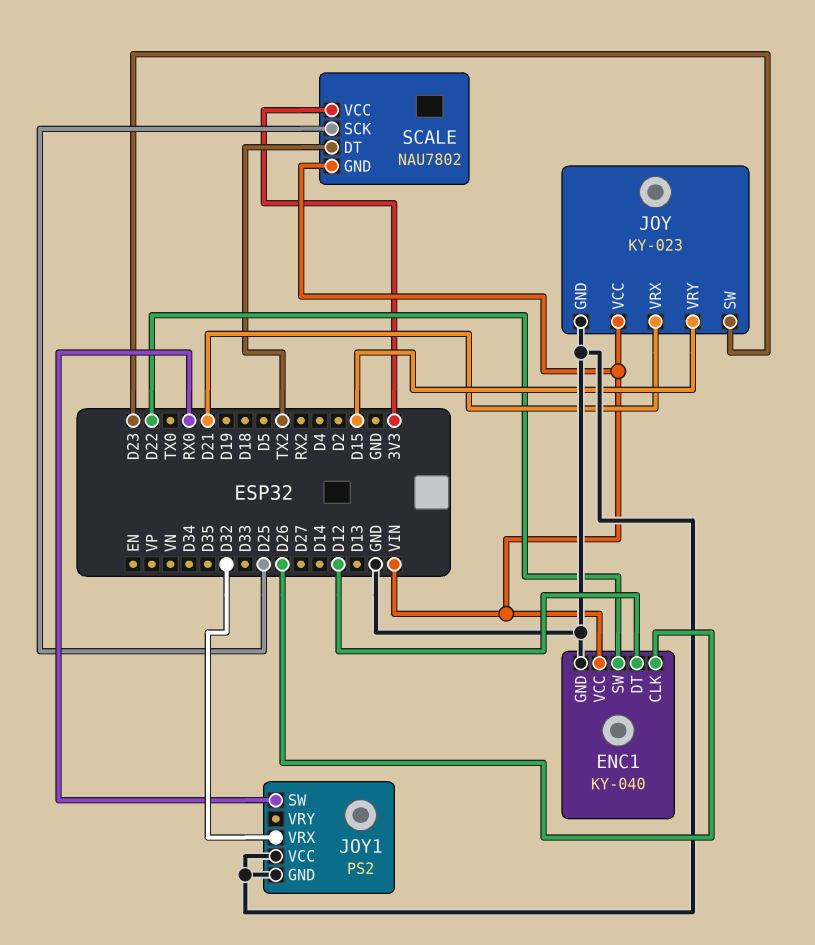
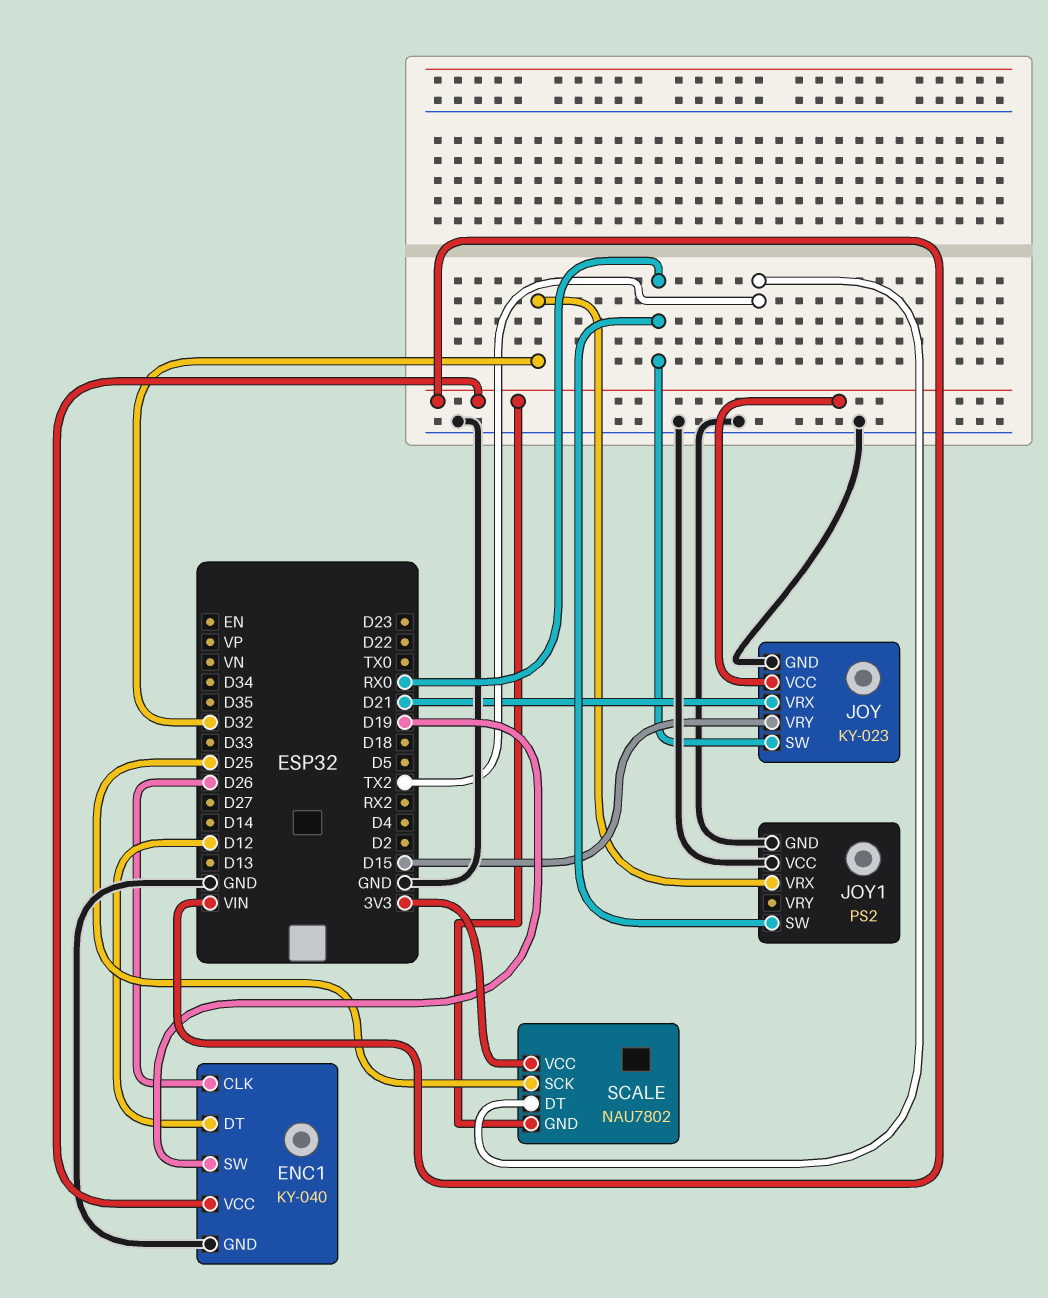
ENC1 pin SW: D22 -> D19
JOY pin SW: D23 -> RX0

